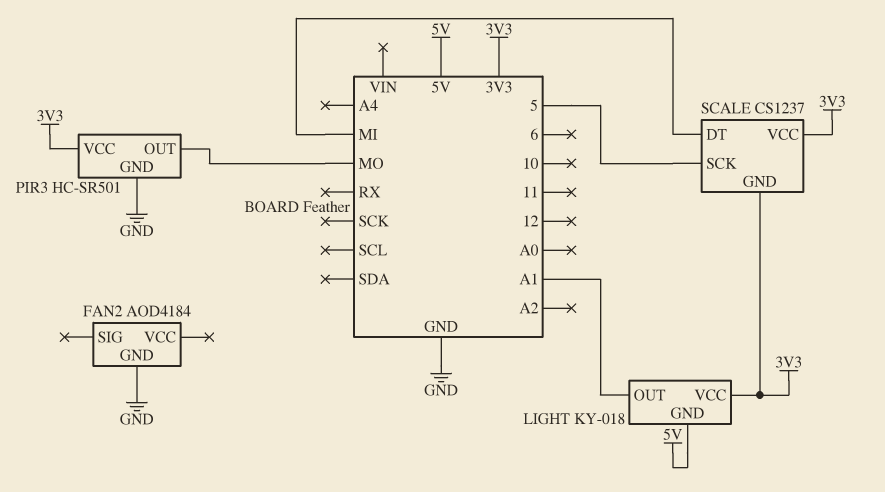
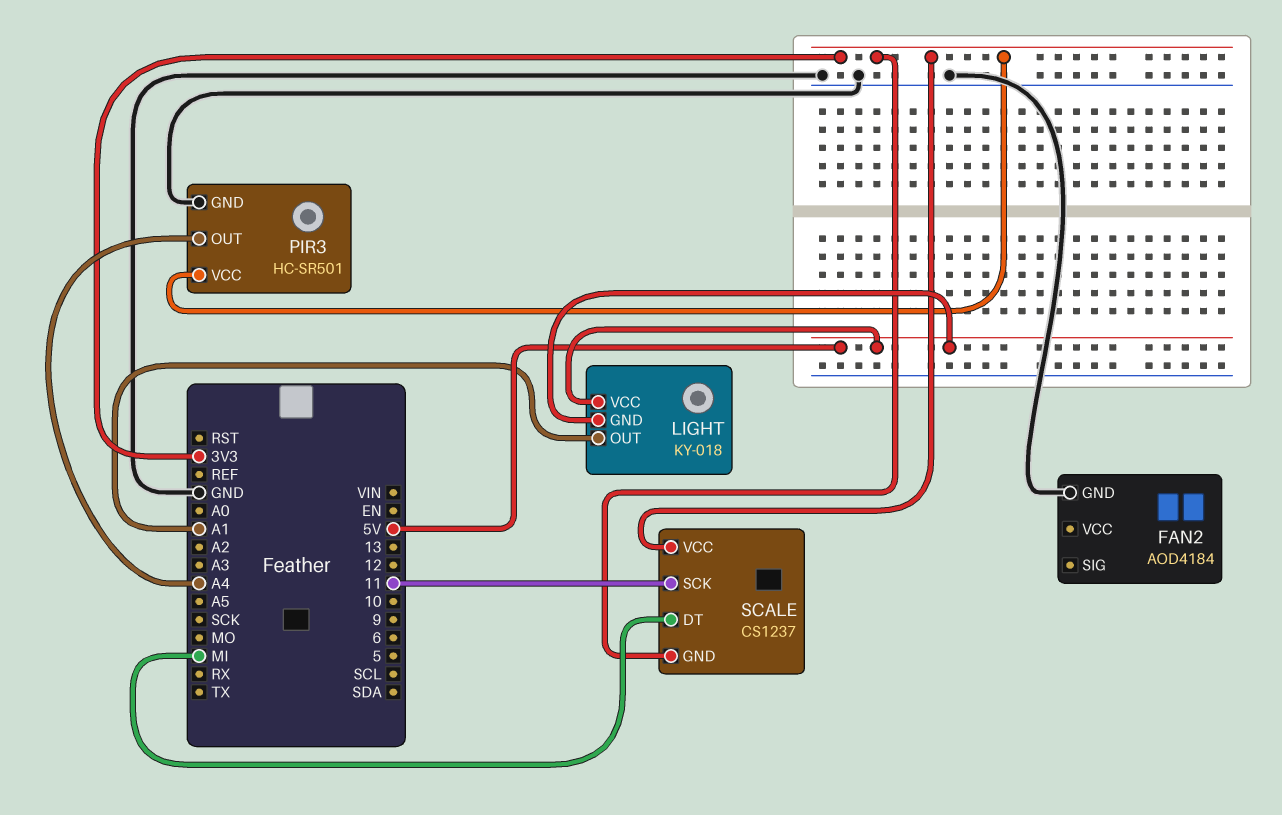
LIGHT pin VCC: 3V3 -> 5V
PIR3 pin OUT: MO -> A4
SCALE pin SCK: 5 -> 11

